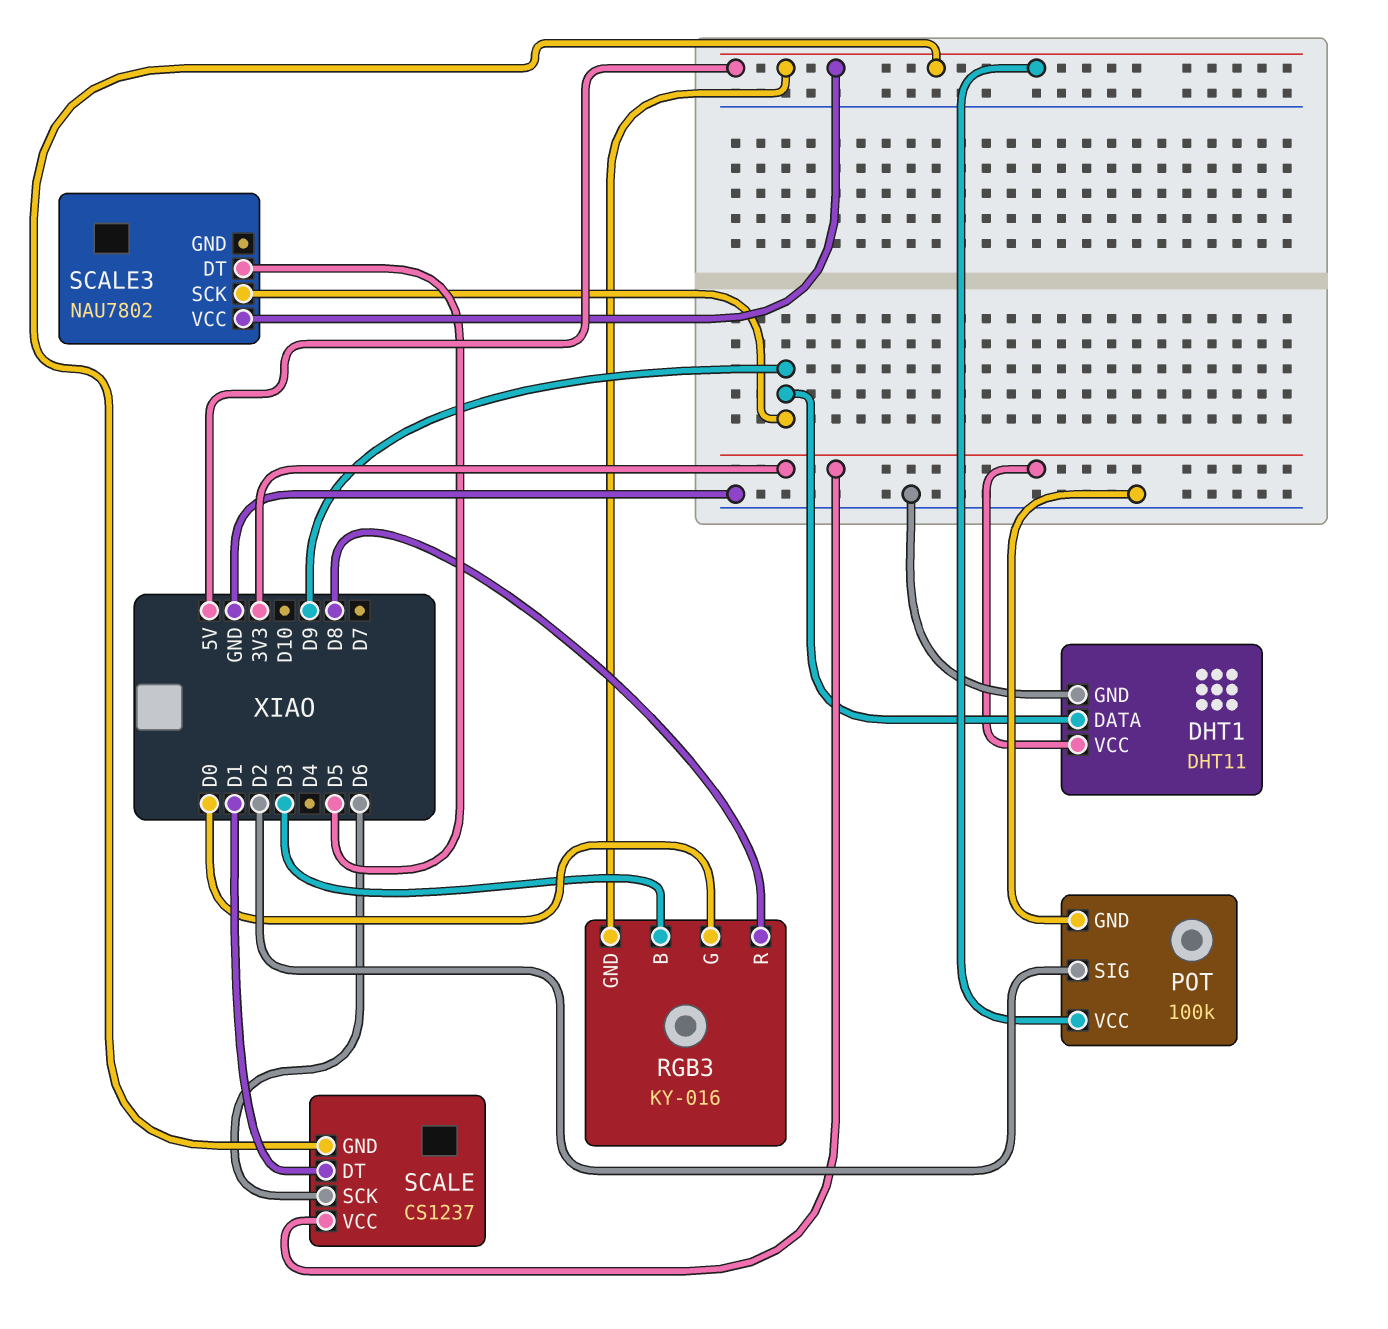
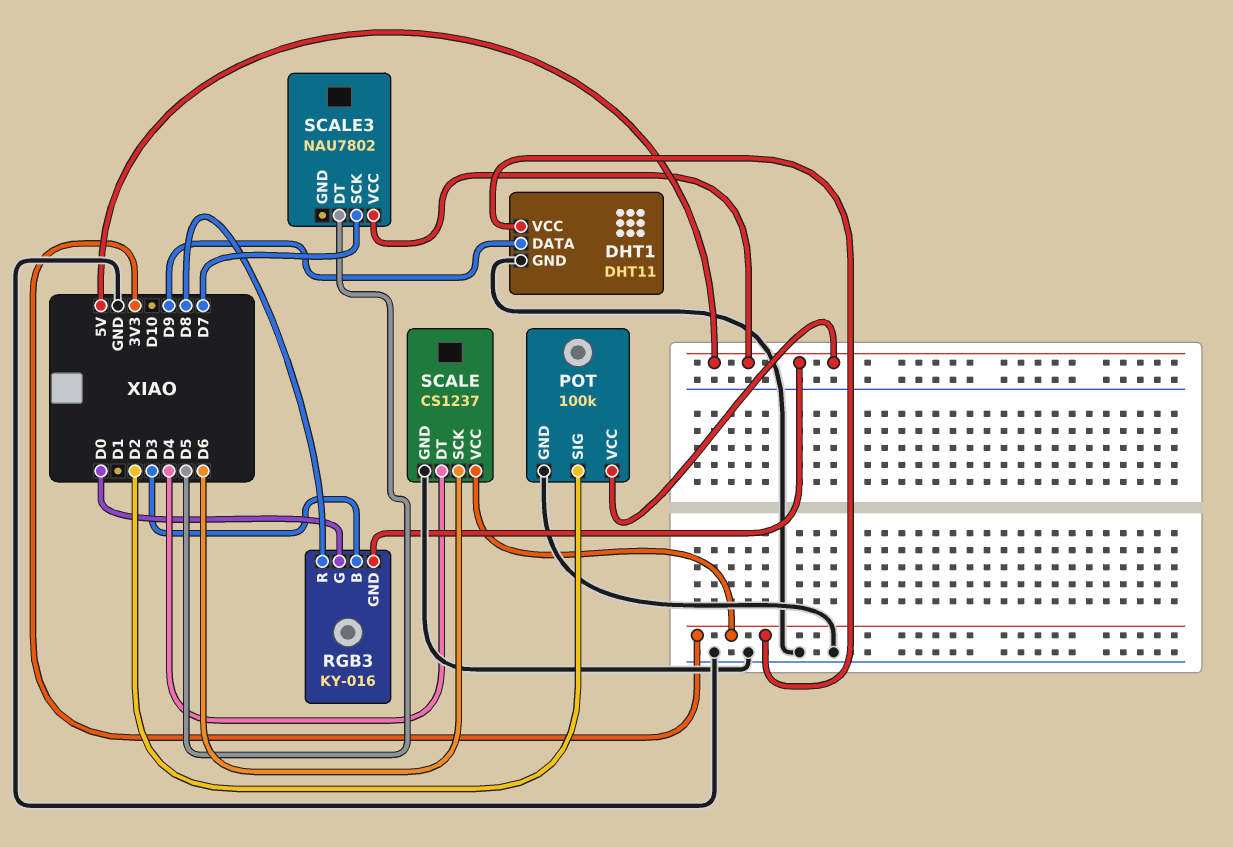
SCALE pin DT: D1 -> D4
SCALE pin GND: 5V -> GND
SCALE3 pin SCK: D9 -> D7

